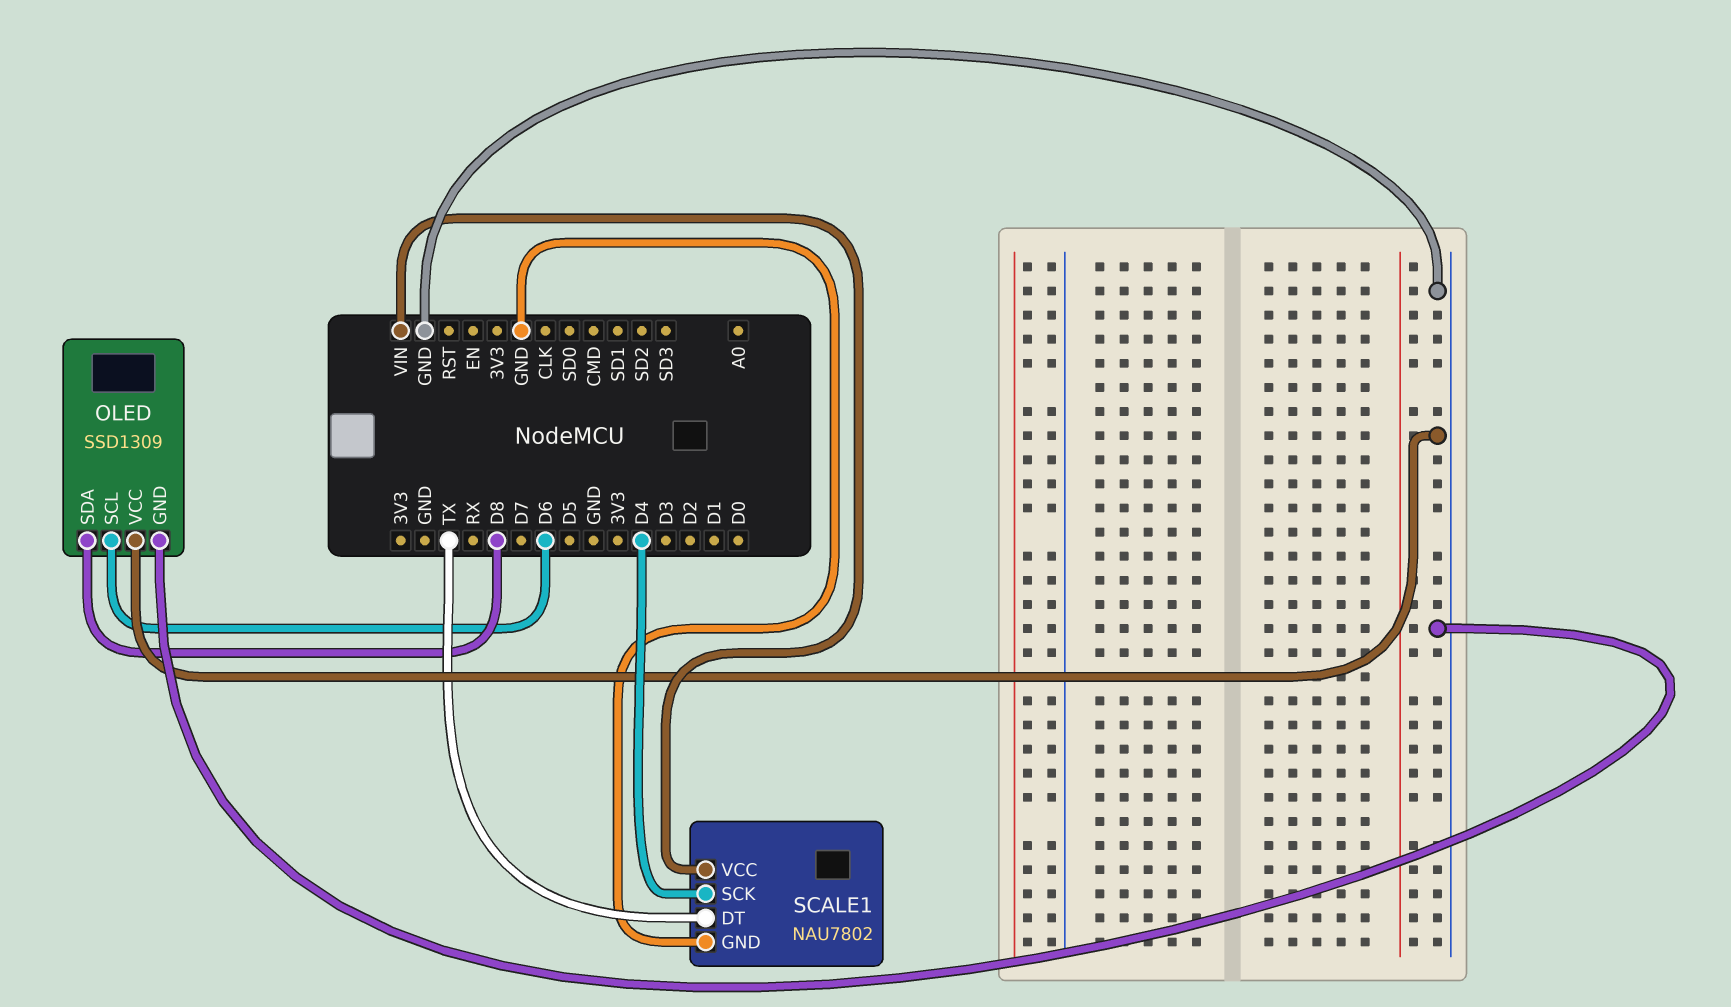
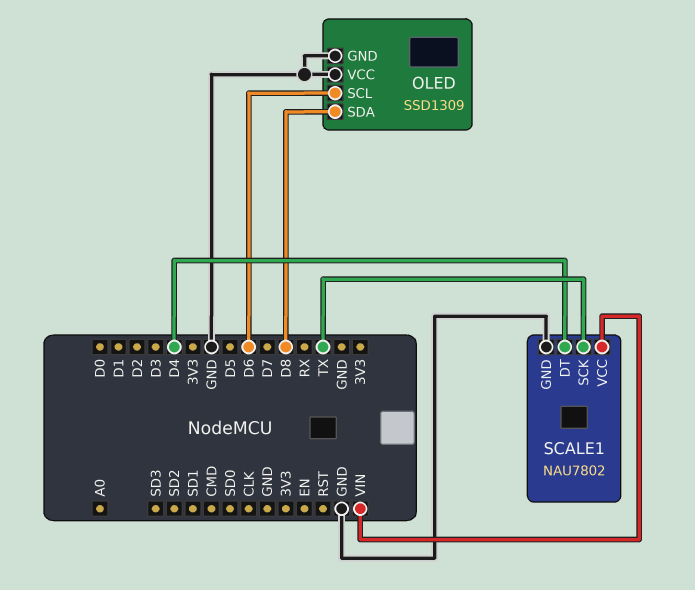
SCALE1 pin DT: TX -> D4
SCALE1 pin SCK: D4 -> TX

